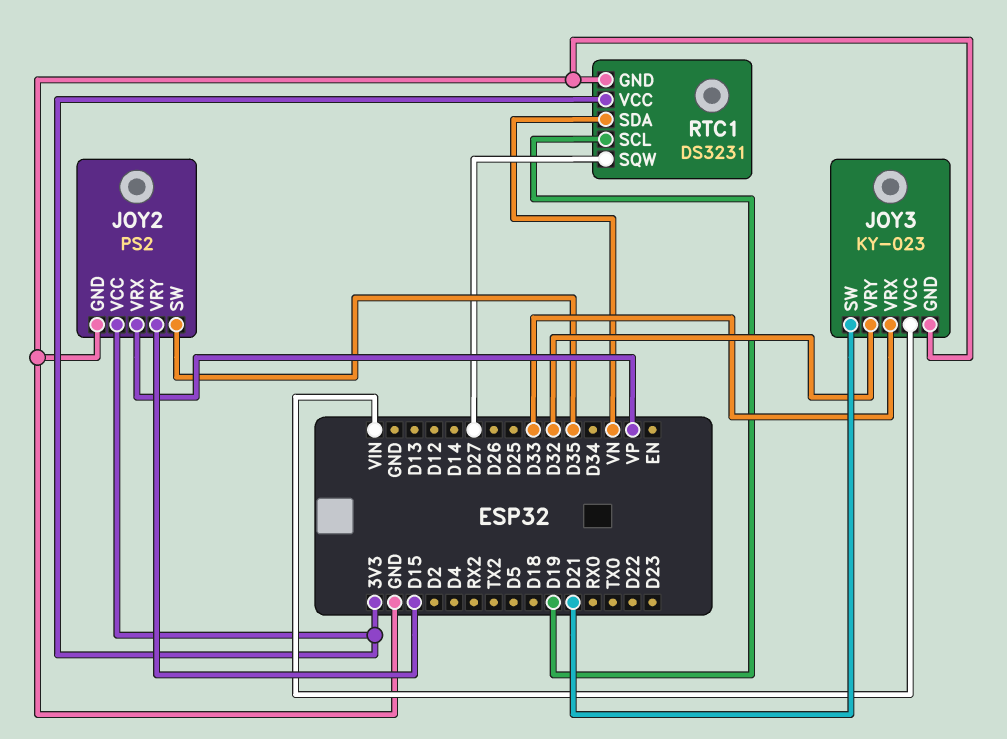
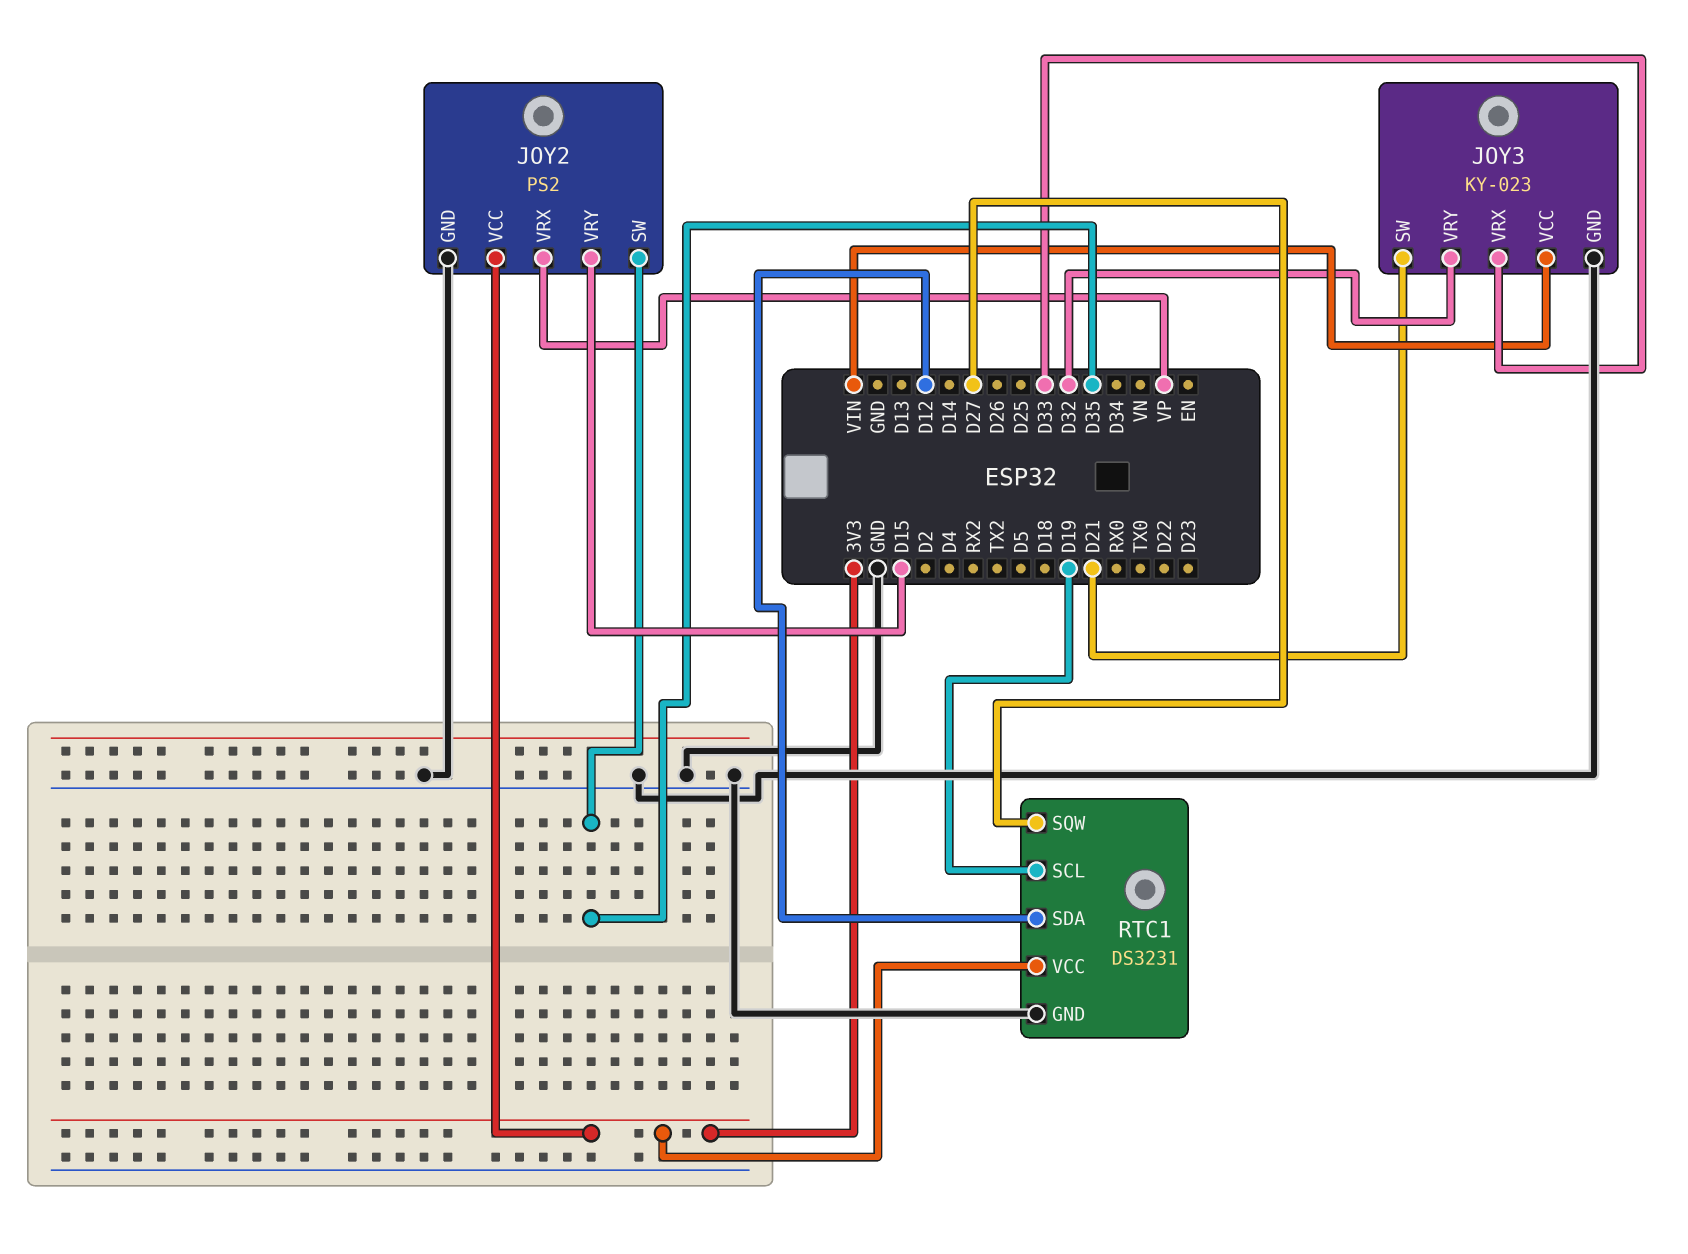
RTC1 pin SDA: VN -> D12

